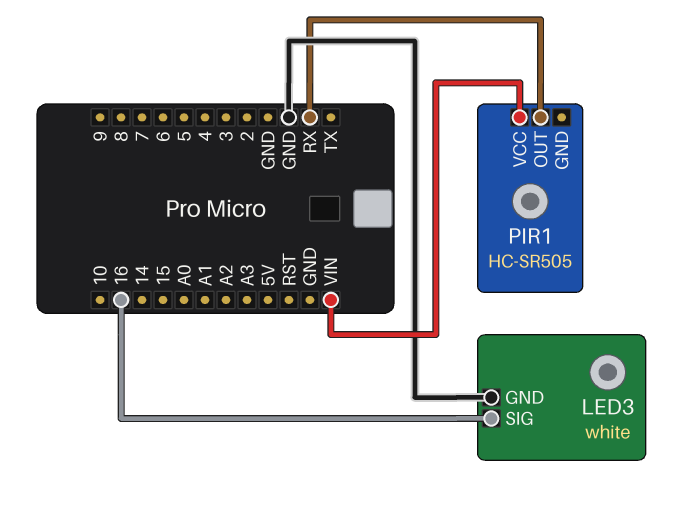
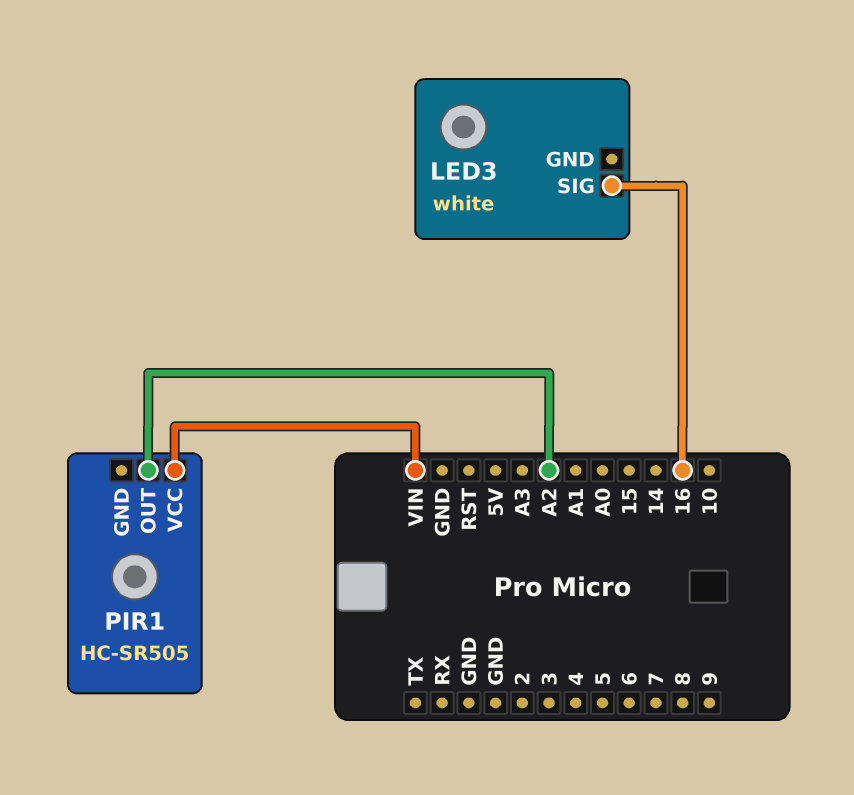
LED3 pin GND: GND -> none
PIR1 pin OUT: RX -> A2

